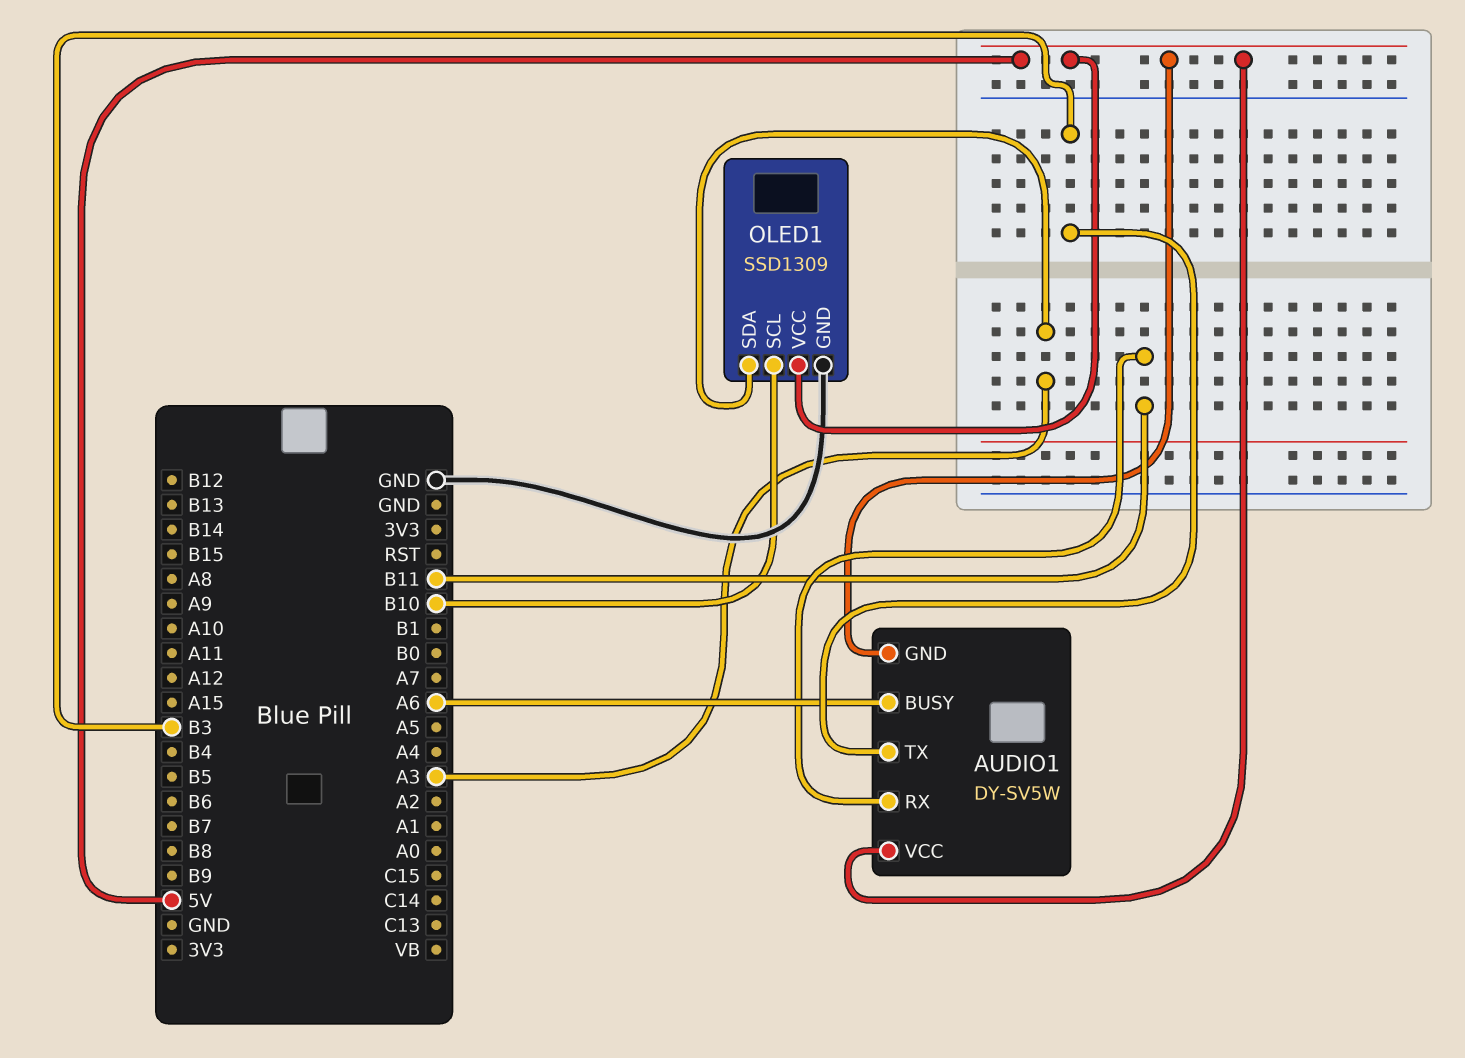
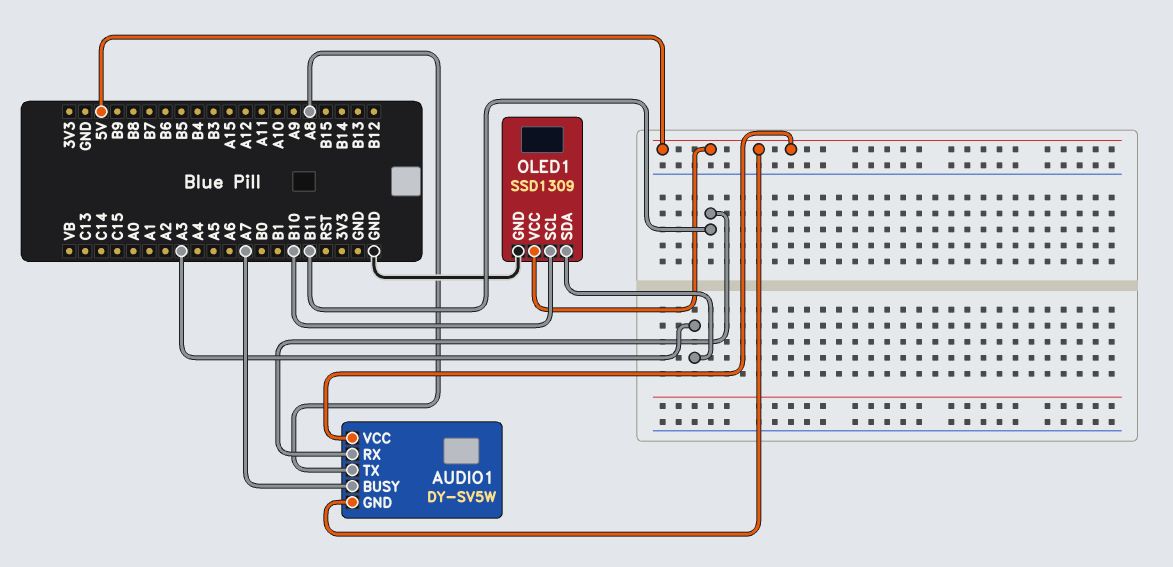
AUDIO1 pin BUSY: A6 -> A7
AUDIO1 pin TX: B3 -> A8

